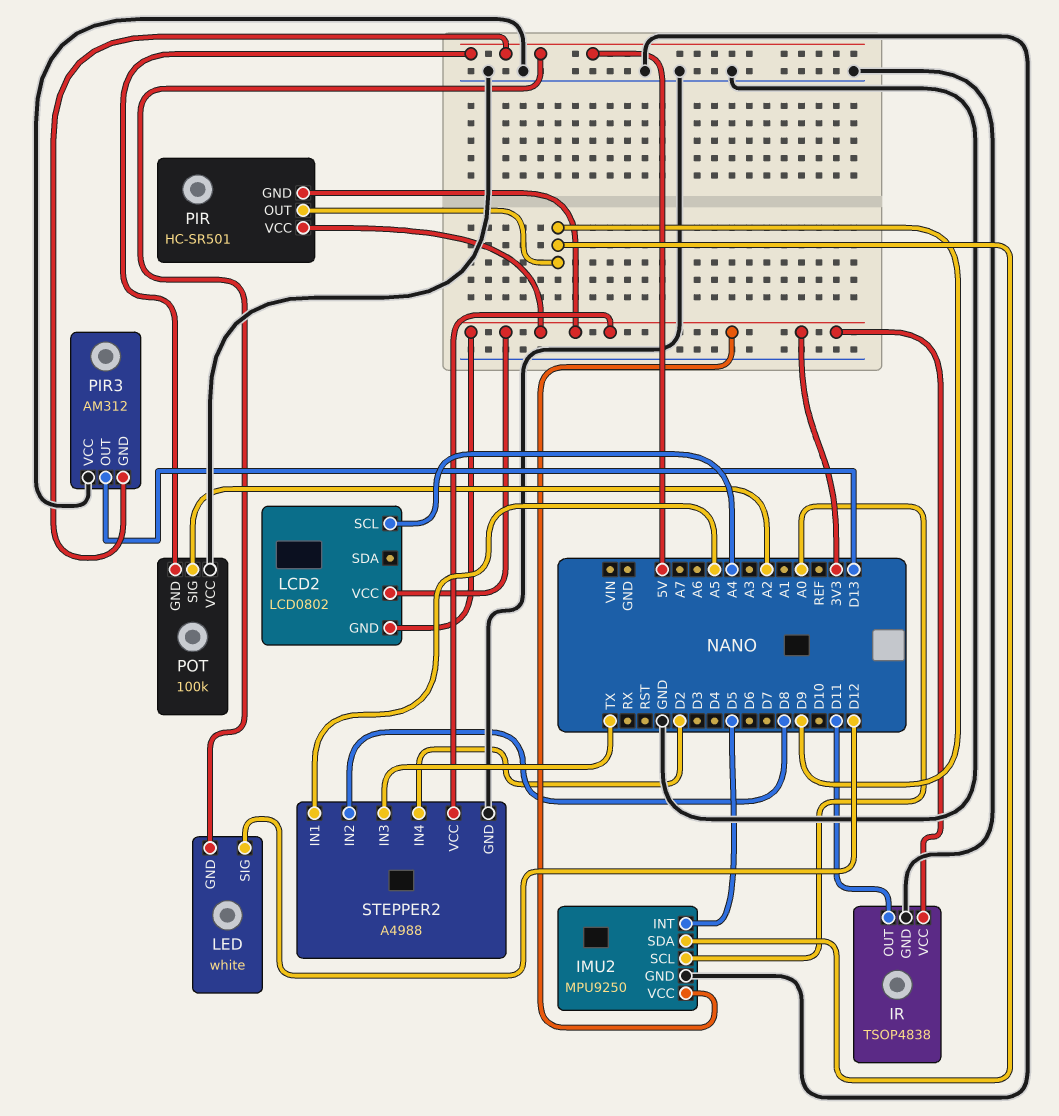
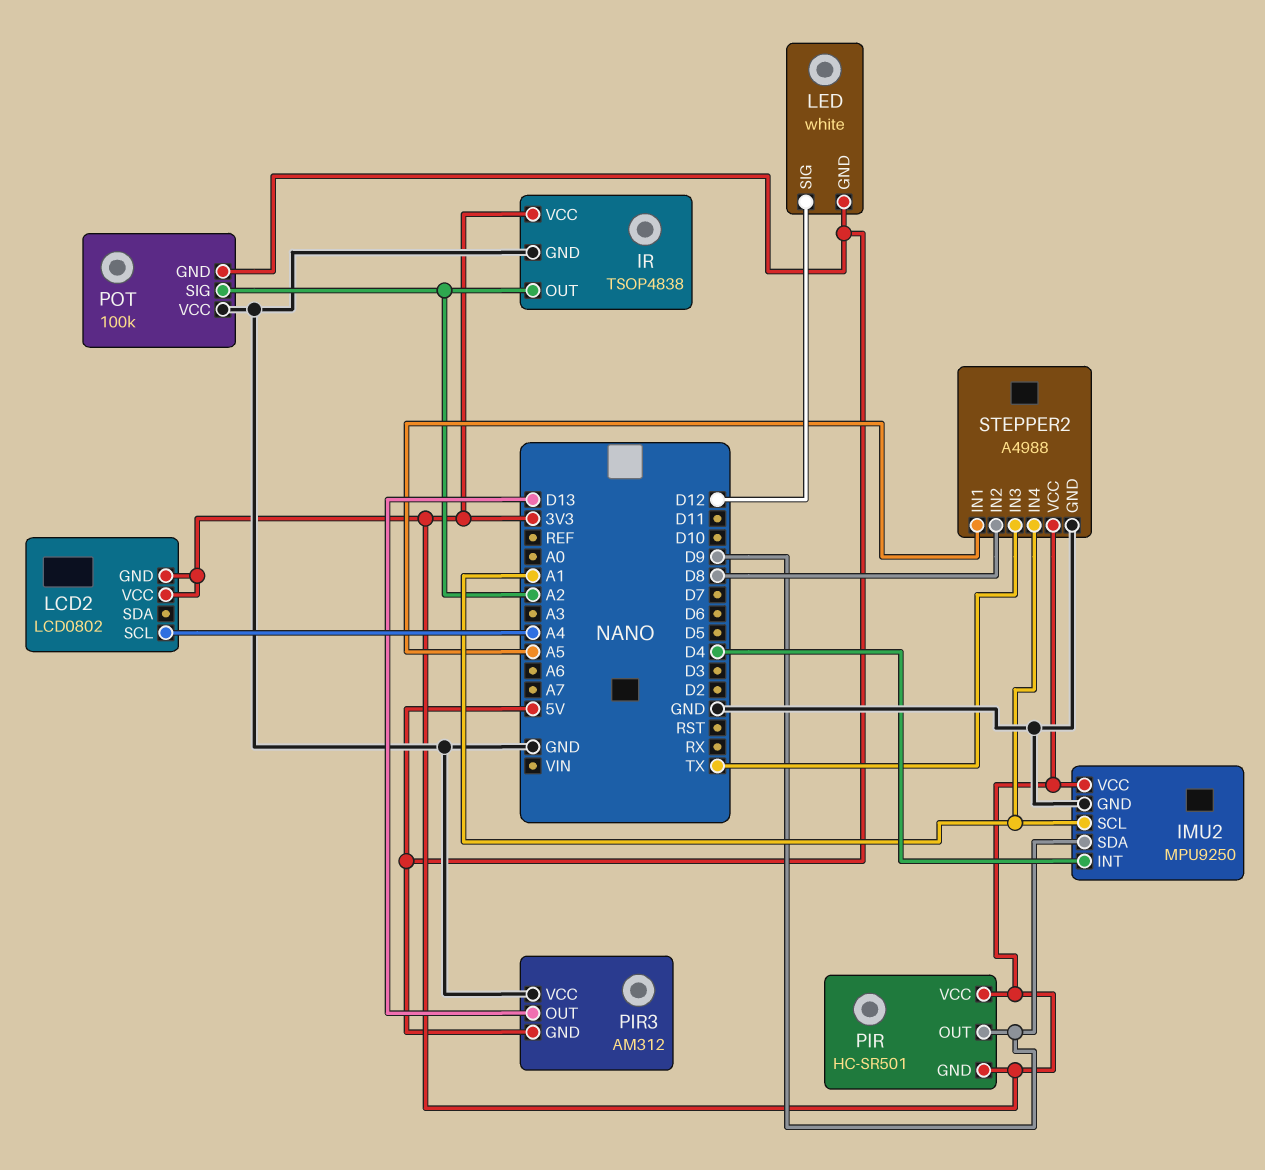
IMU2 pin INT: D5 -> D4
IMU2 pin SCL: A0 -> A1
IR pin OUT: D11 -> A2
STEPPER2 pin IN4: D2 -> A1

